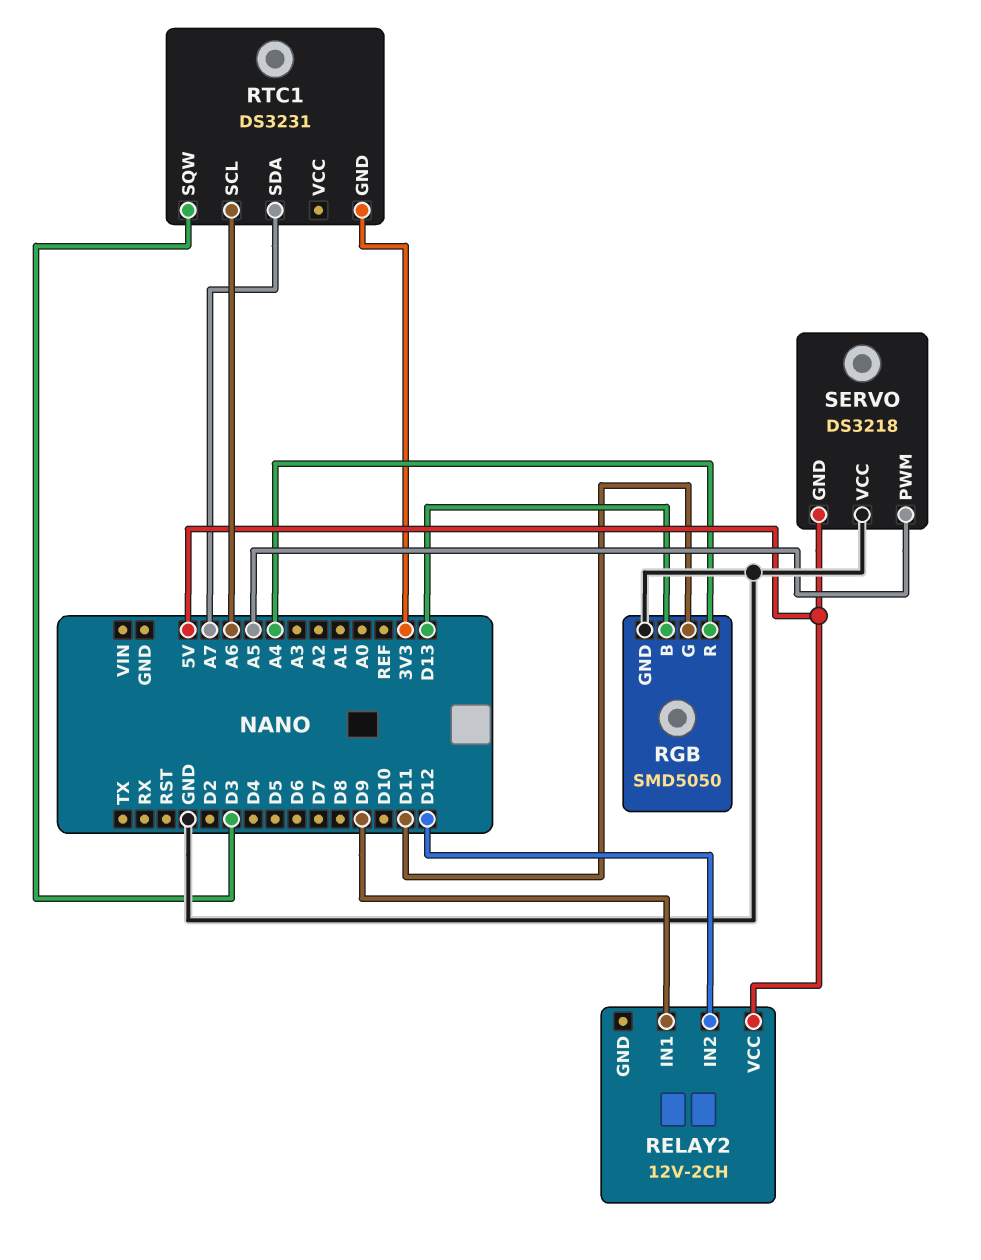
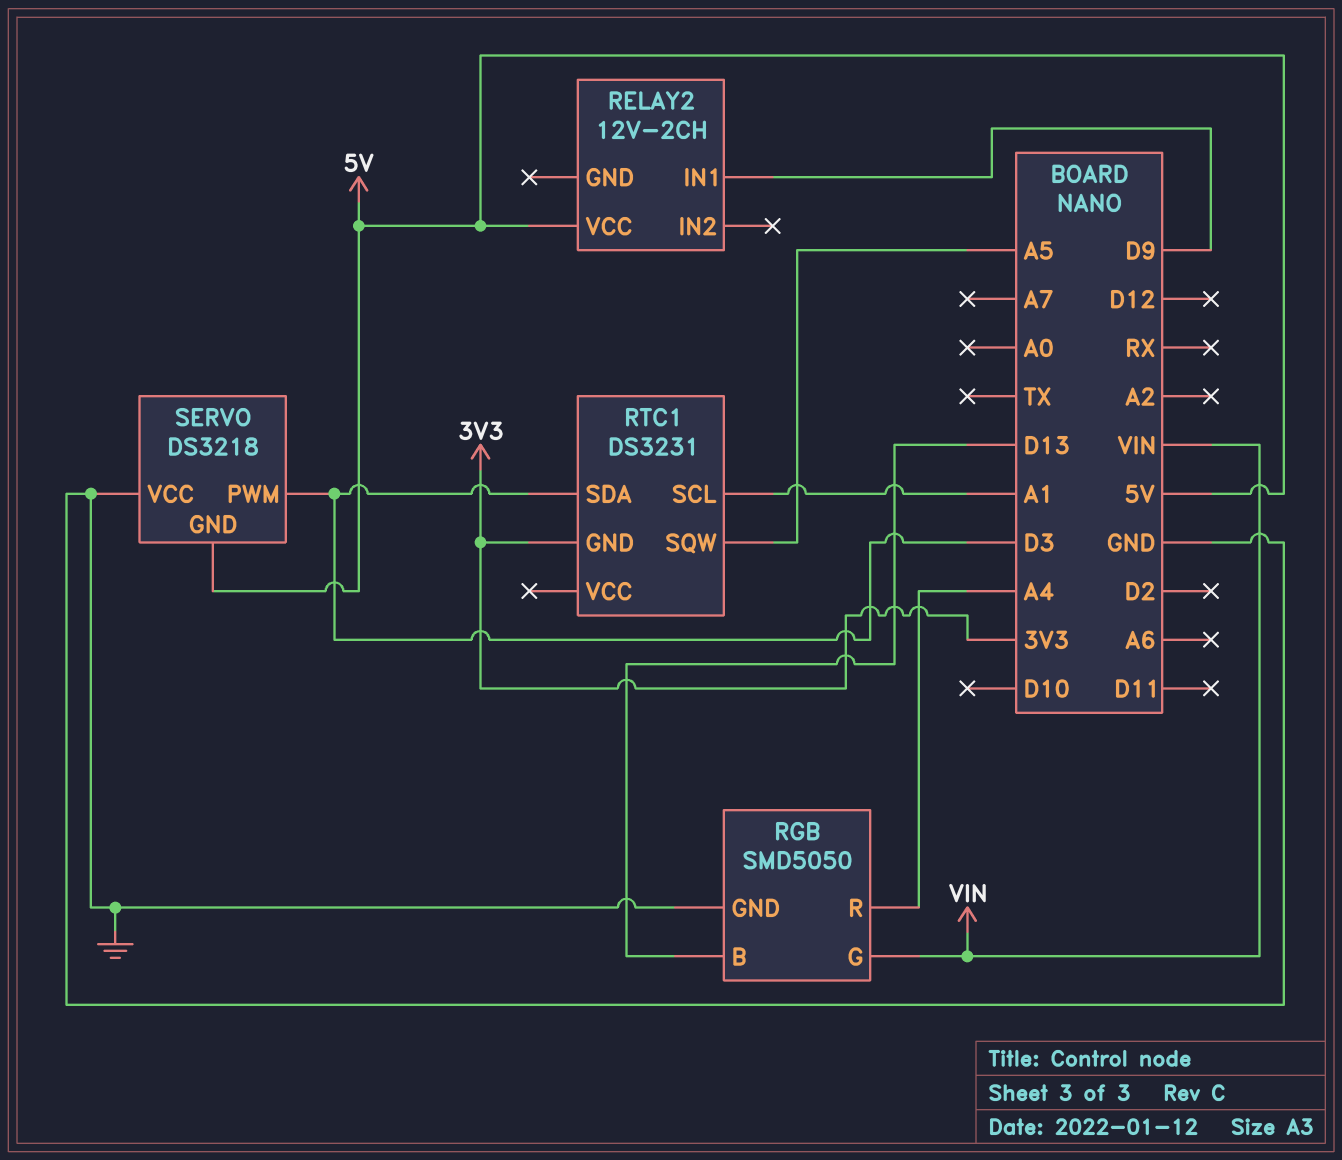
RELAY2 pin IN2: D12 -> none
RGB pin G: D11 -> VIN
RTC1 pin SCL: A6 -> A1
RTC1 pin SDA: A7 -> D3
RTC1 pin SQW: D3 -> A5
SERVO pin PWM: A5 -> D3

